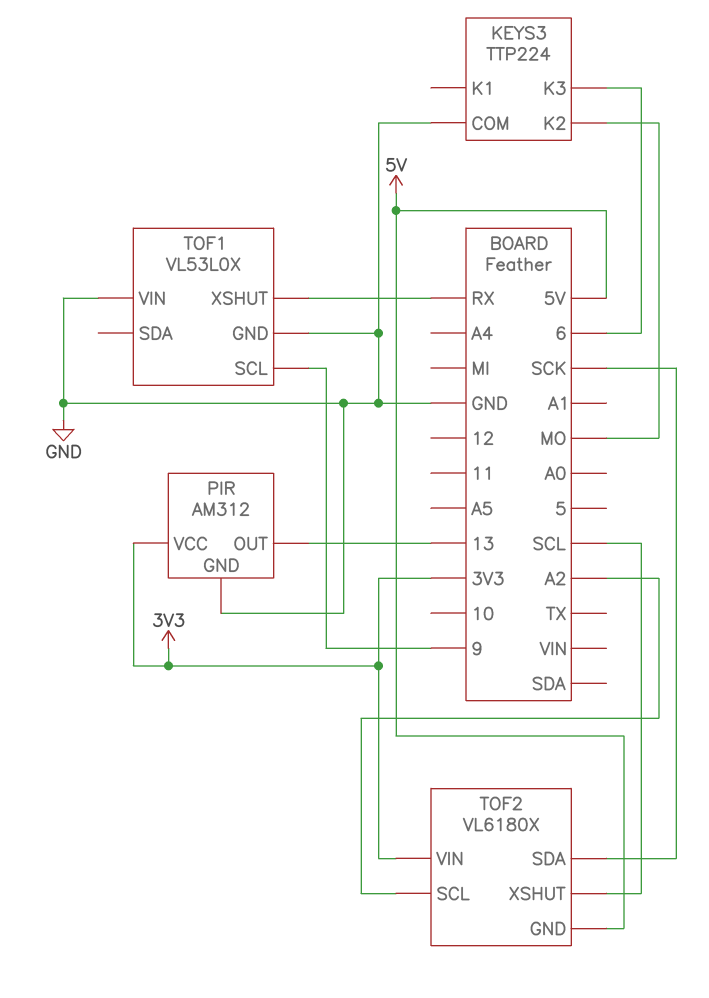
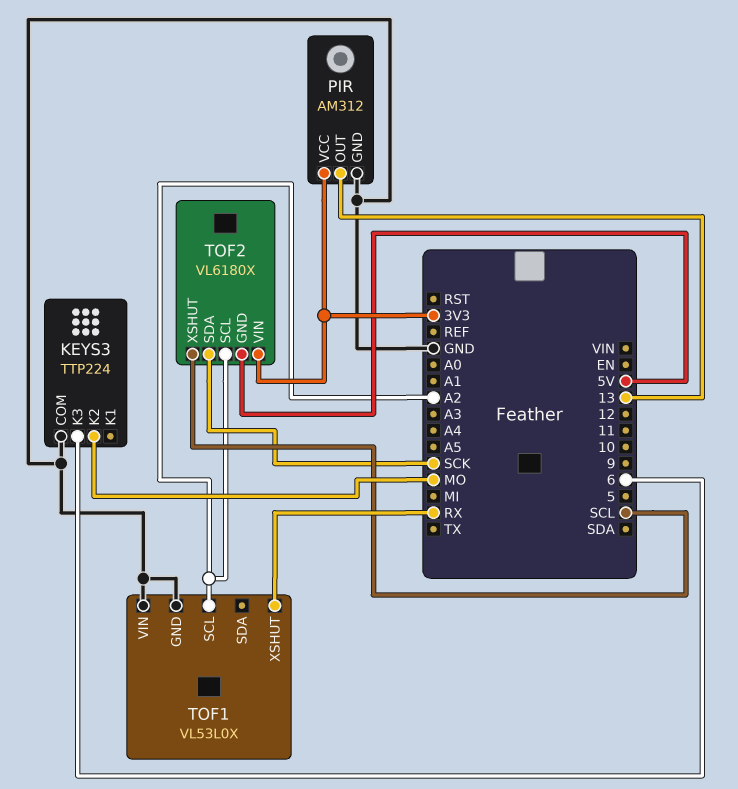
TOF1 pin SCL: 9 -> A2

